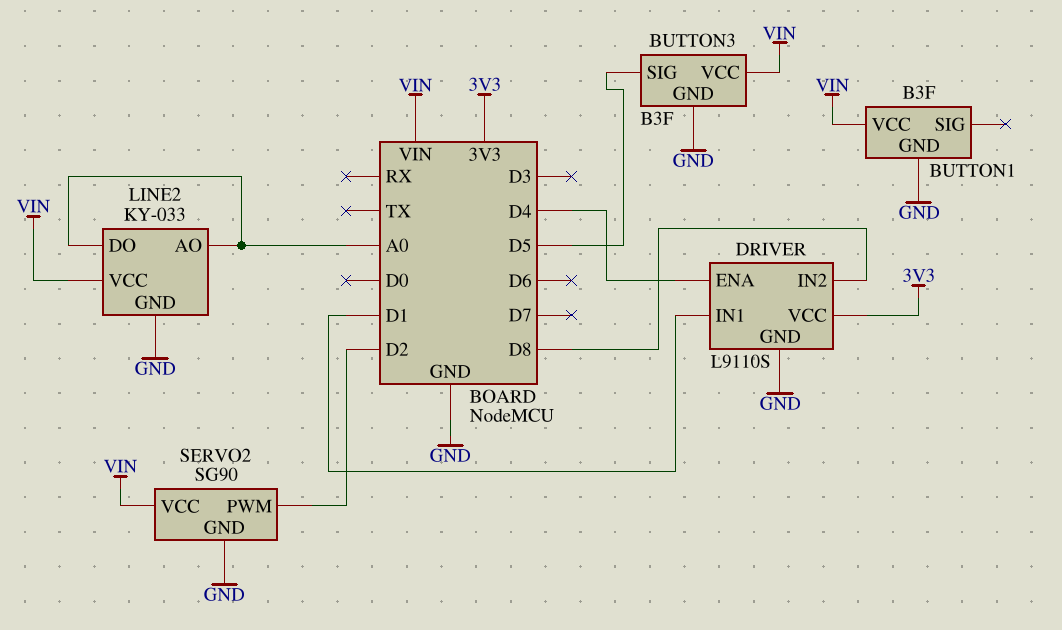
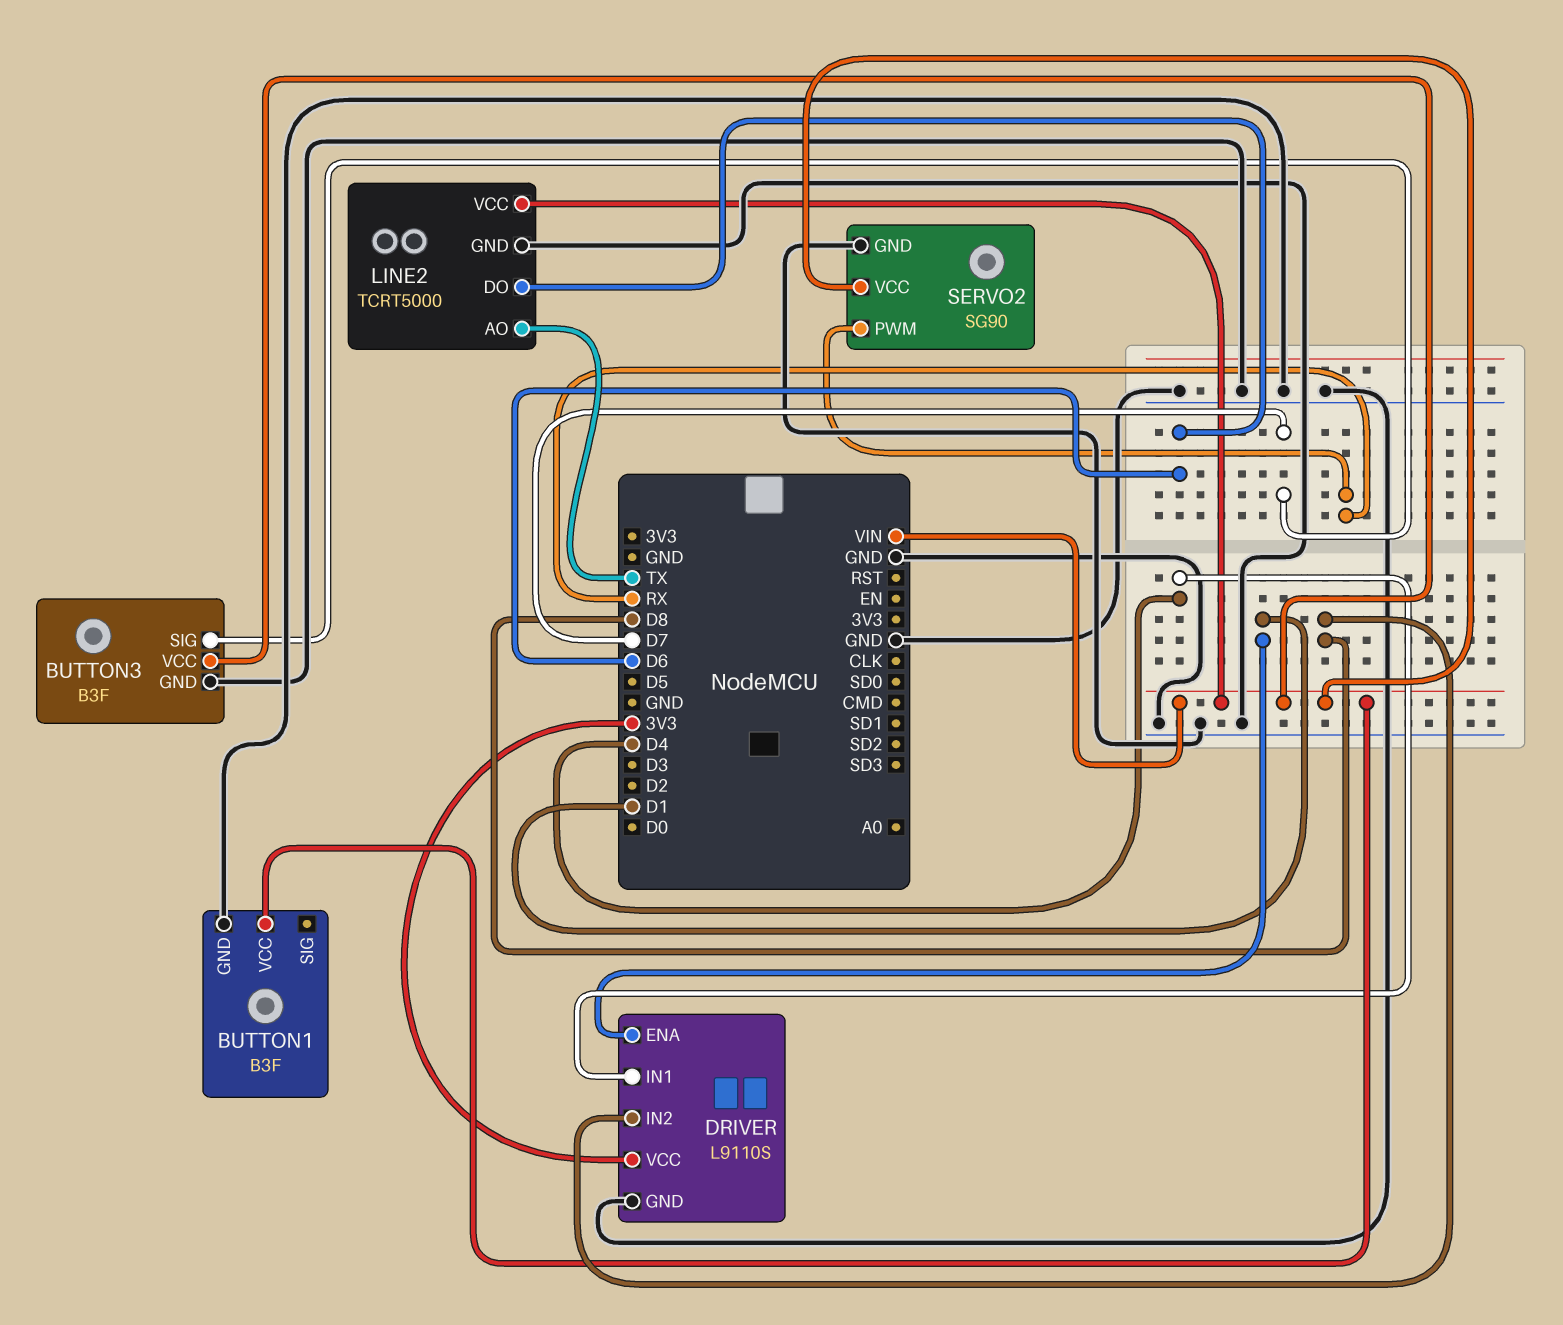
BUTTON3 pin SIG: D5 -> D7
DRIVER pin ENA: D4 -> D1
DRIVER pin IN1: D1 -> D4
LINE2: KY-033 -> TCRT5000
LINE2 pin AO: A0 -> TX
LINE2 pin DO: A0 -> D6
SERVO2 pin PWM: D2 -> RX

